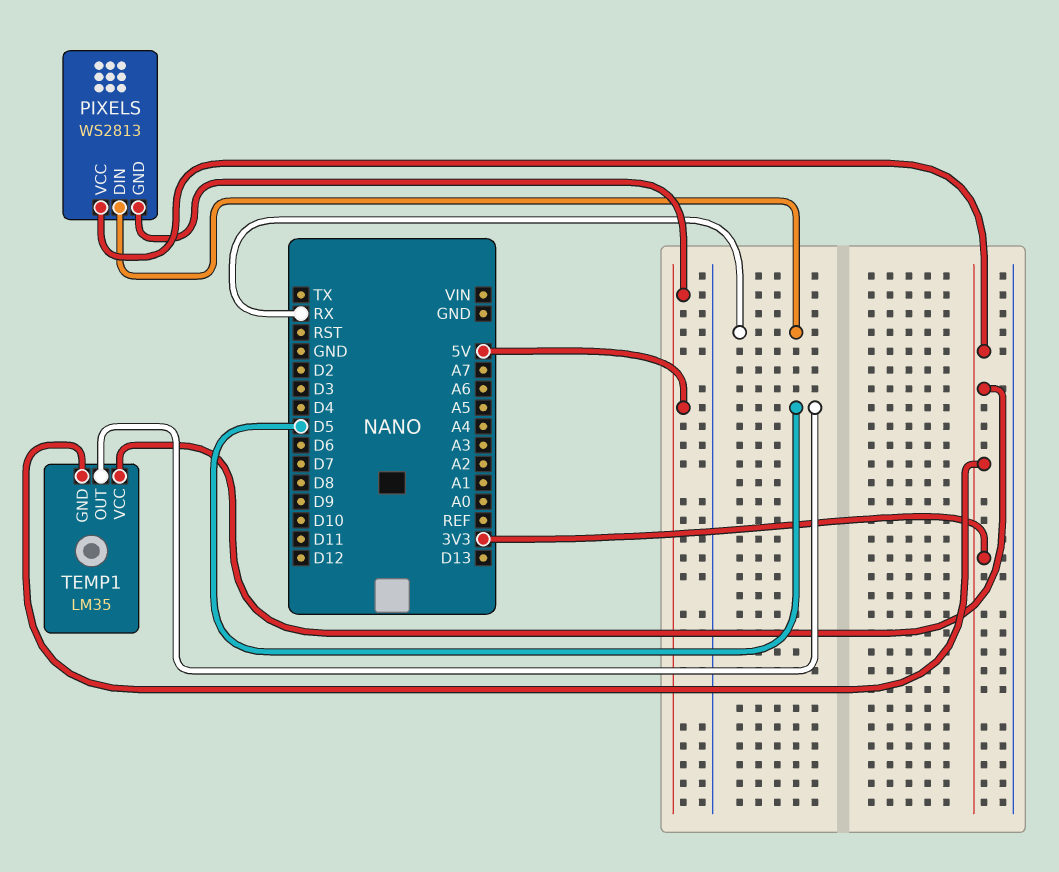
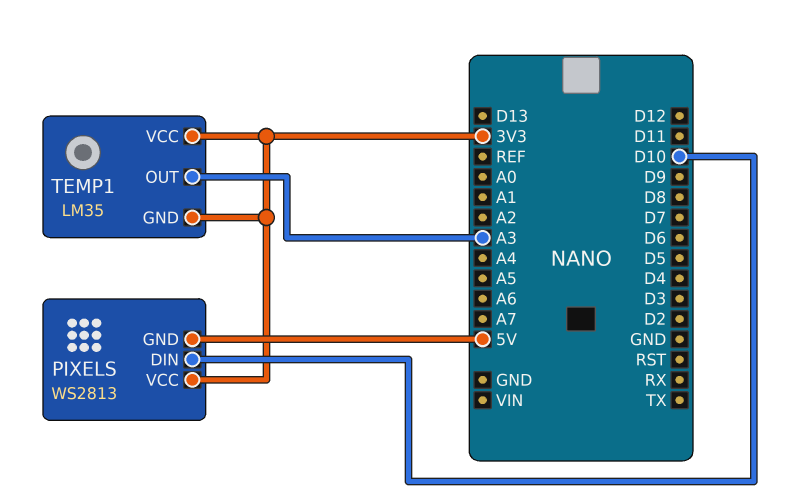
PIXELS pin DIN: RX -> D10
TEMP1 pin OUT: D5 -> A3

